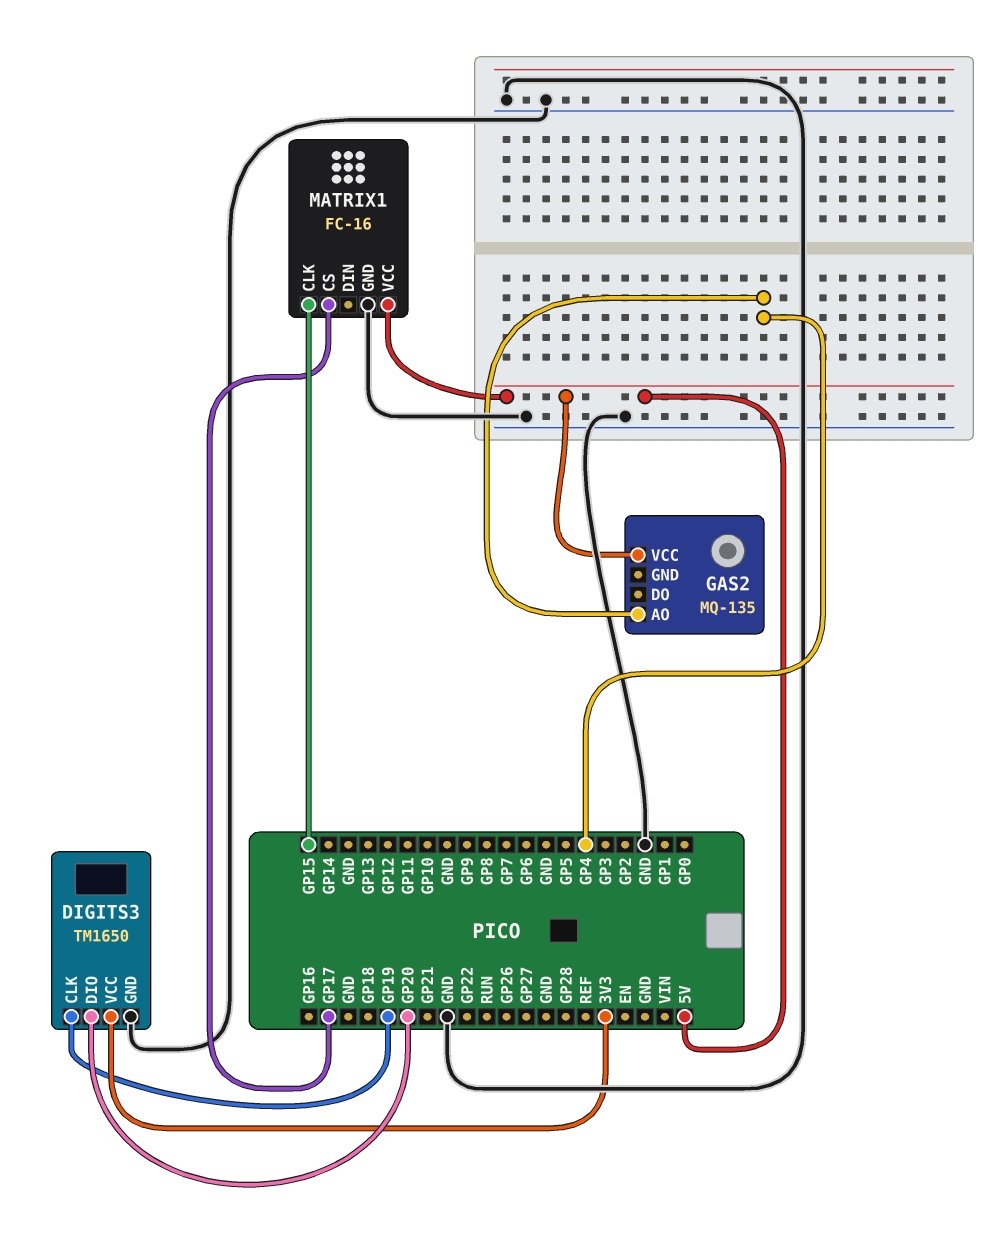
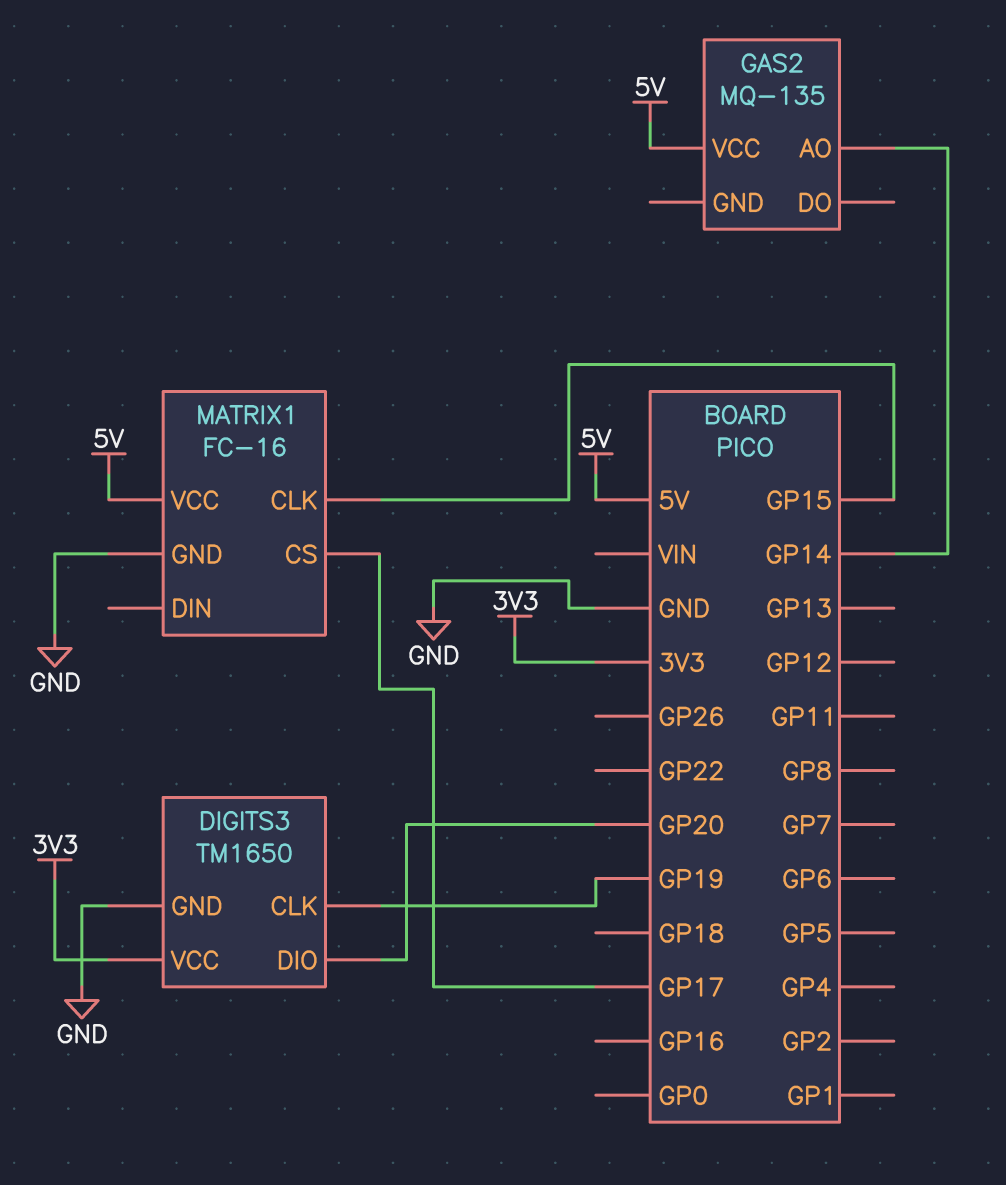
GAS2 pin AO: GP4 -> GP14

